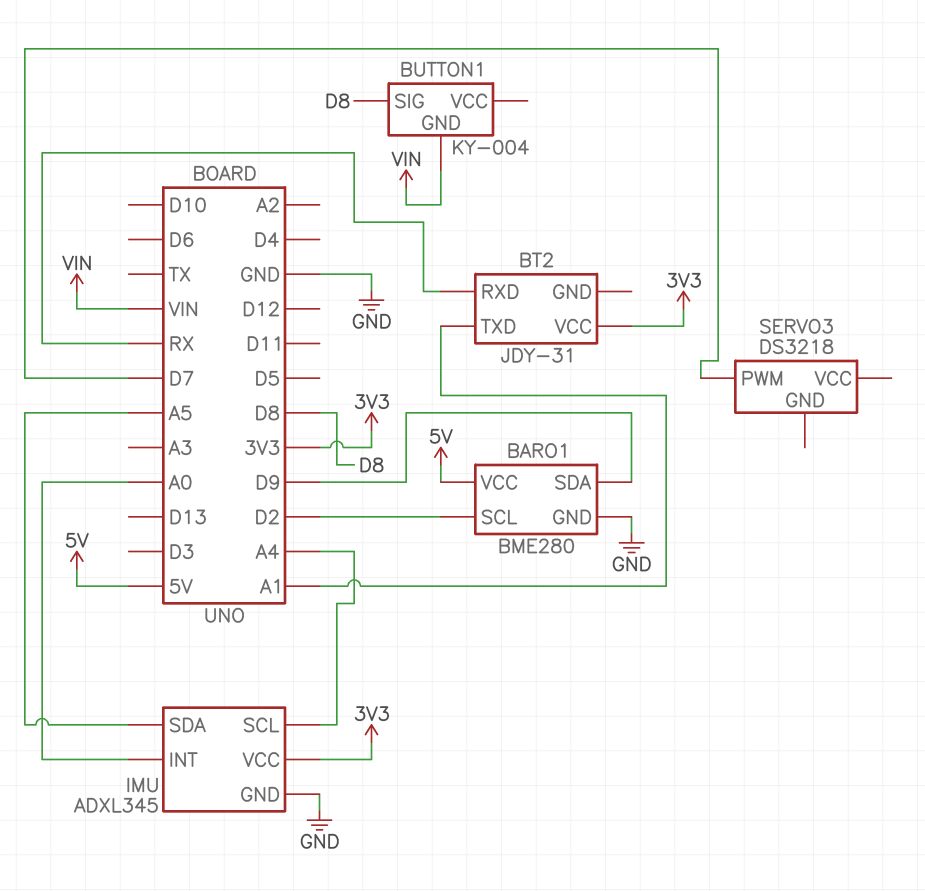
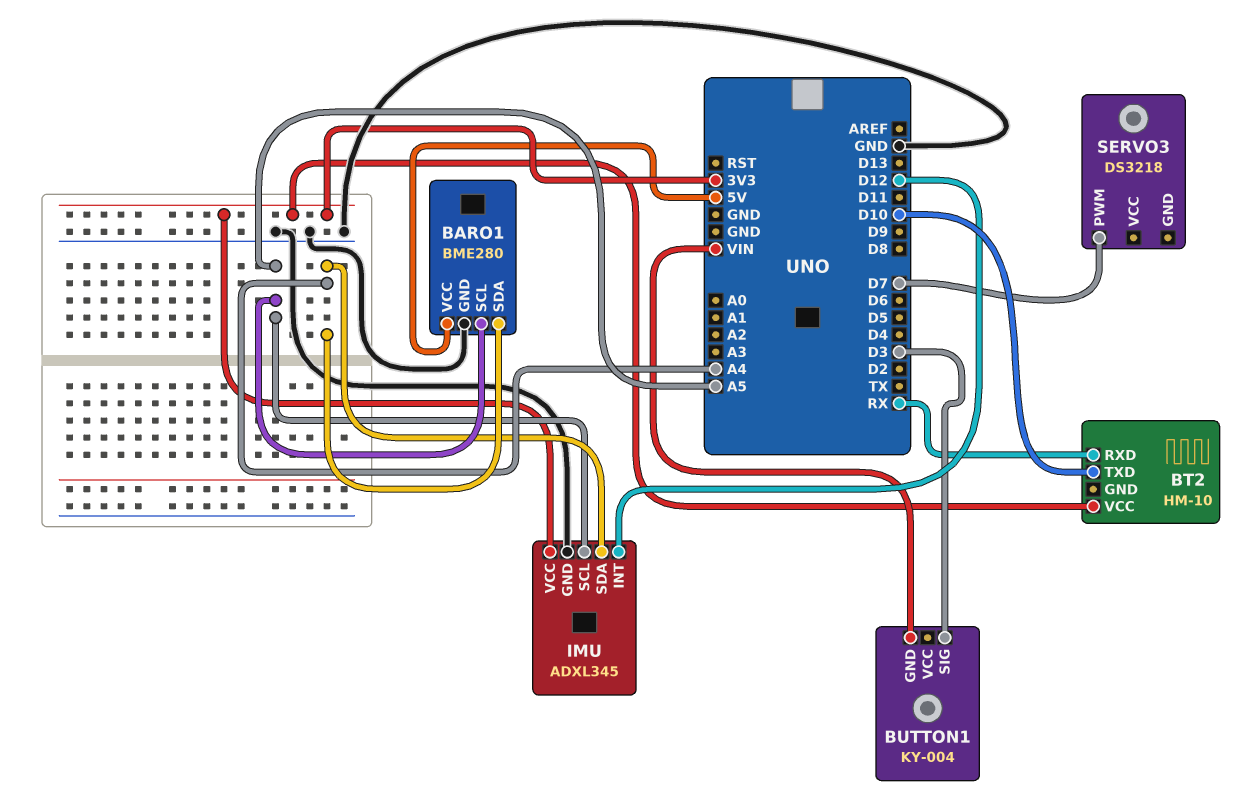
BARO1 pin SCL: D2 -> A5
BARO1 pin SDA: D9 -> A4
BT2: JDY-31 -> HM-10
BT2 pin TXD: A1 -> D10
BUTTON1 pin SIG: D8 -> D3
IMU pin INT: A0 -> D12
IMU pin SCL: A4 -> A5
IMU pin SDA: A5 -> A4

